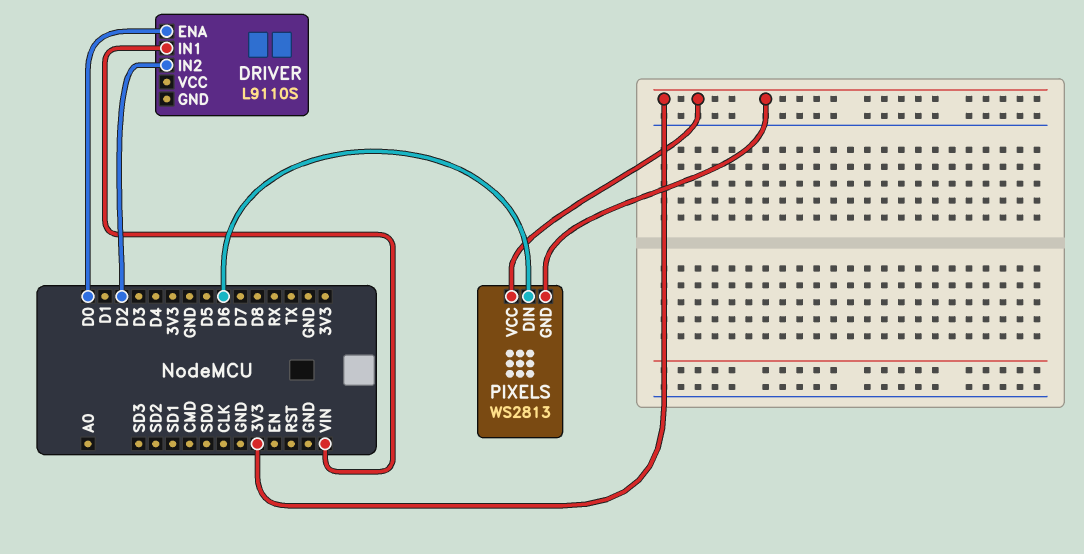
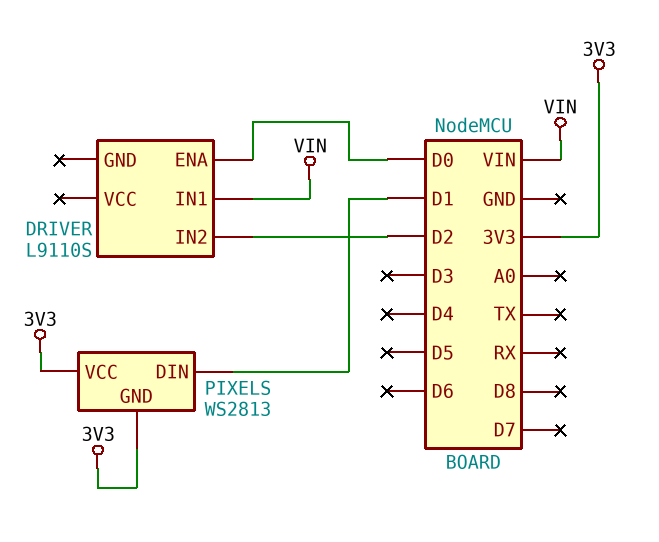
PIXELS pin DIN: D6 -> D1

